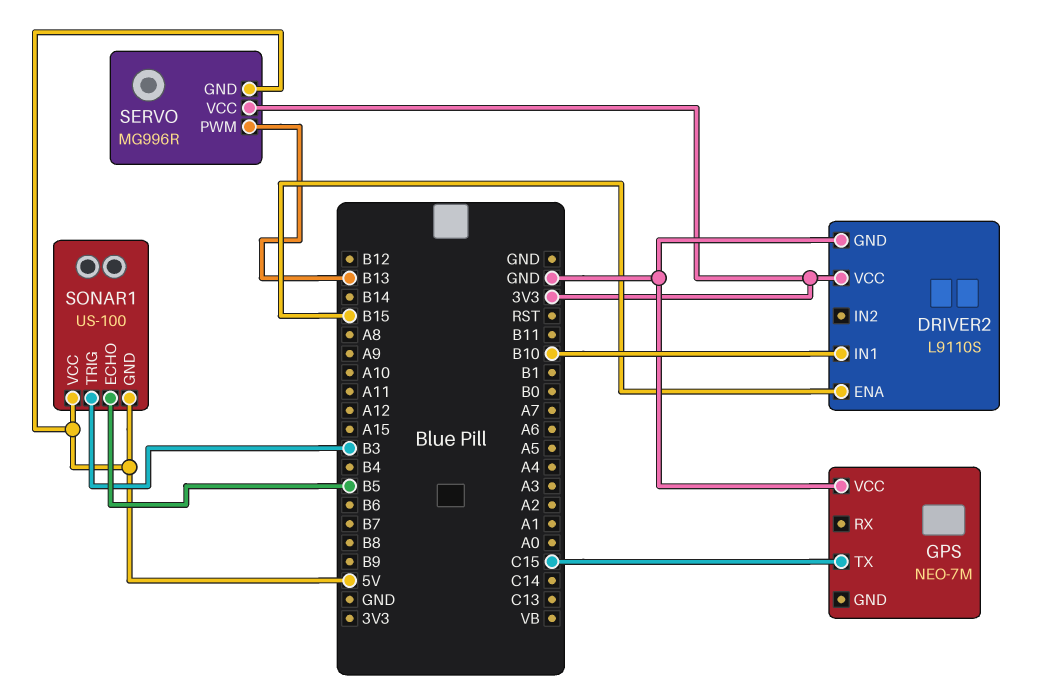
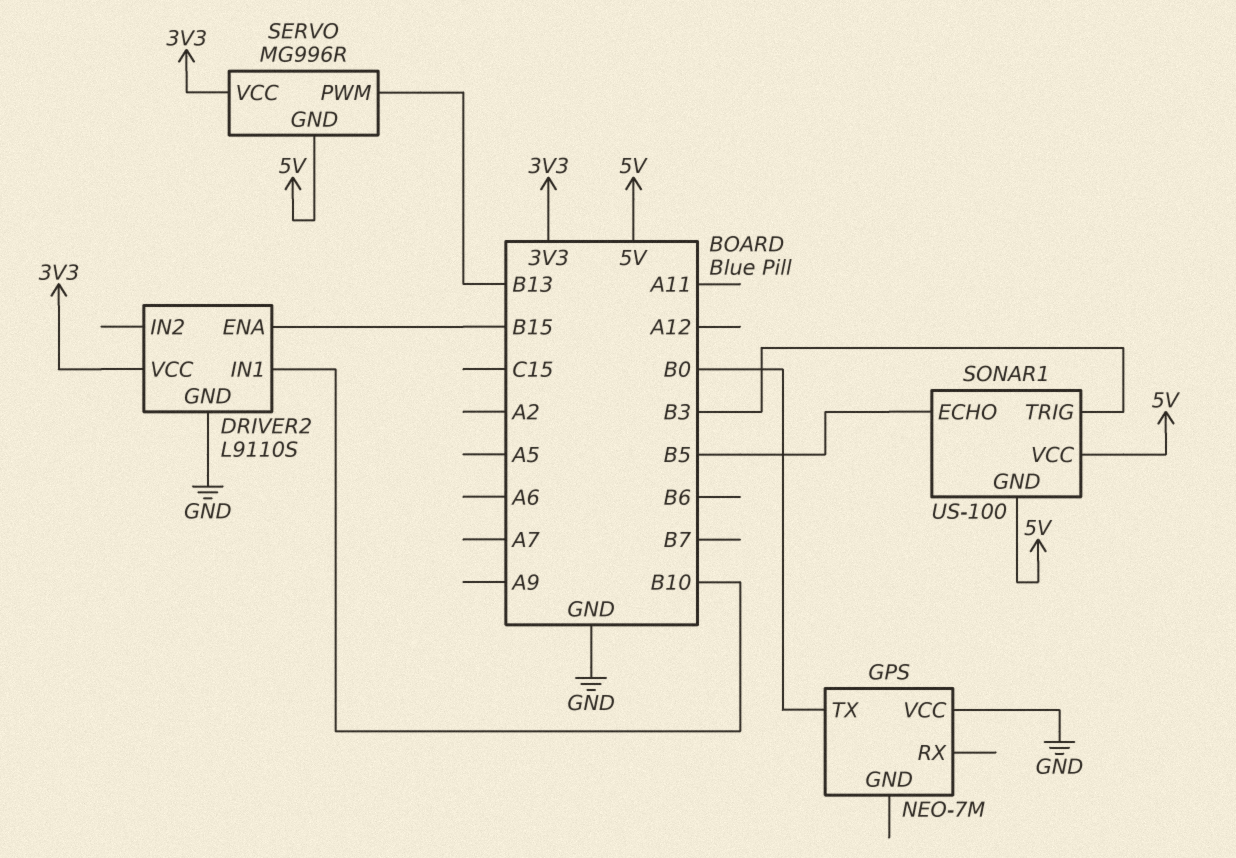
GPS pin TX: C15 -> B0

